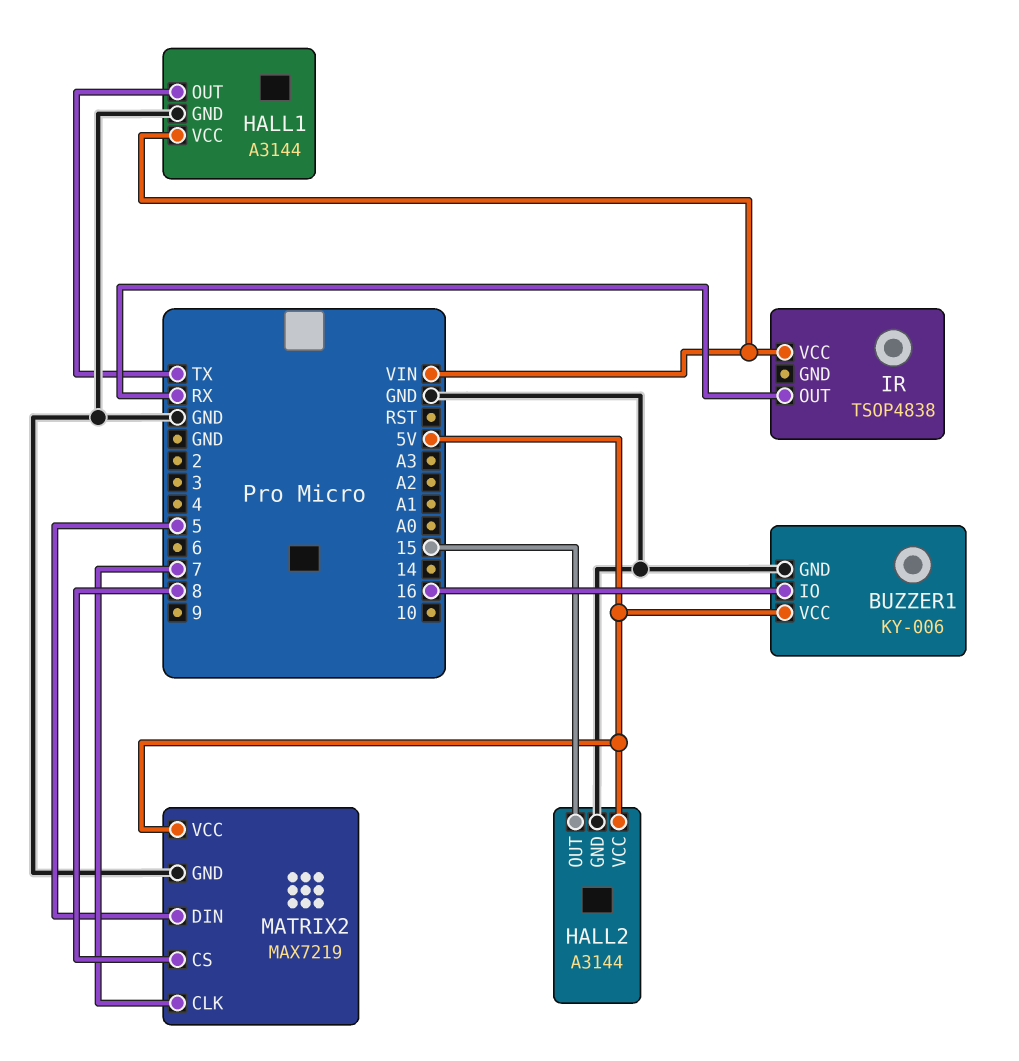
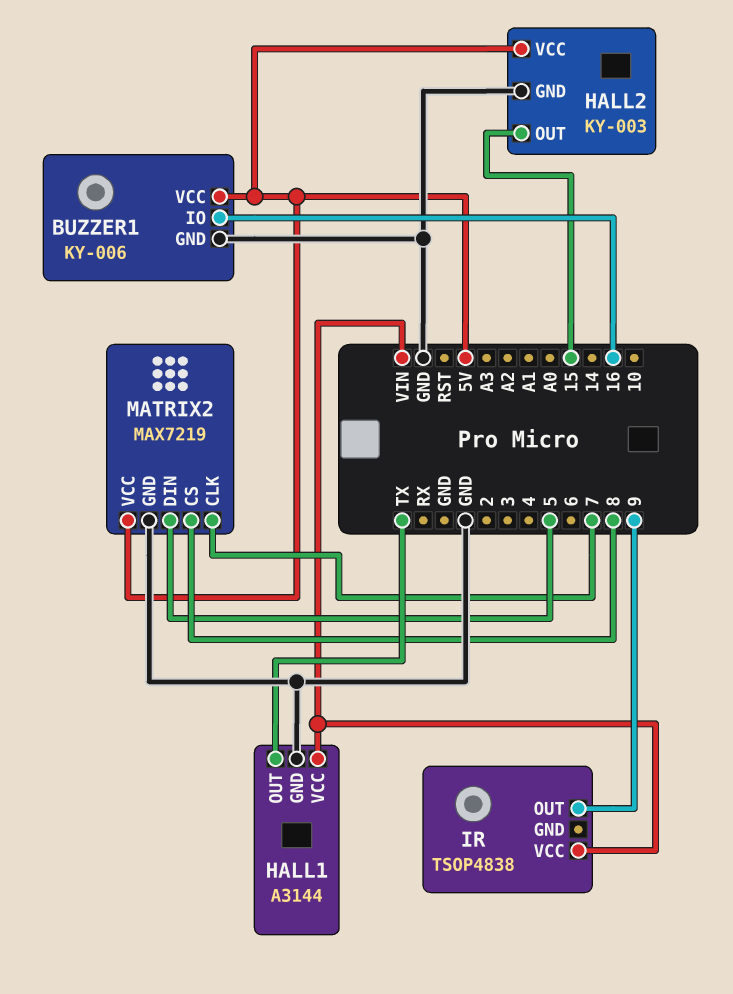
HALL2: A3144 -> KY-003
IR pin OUT: RX -> 9

